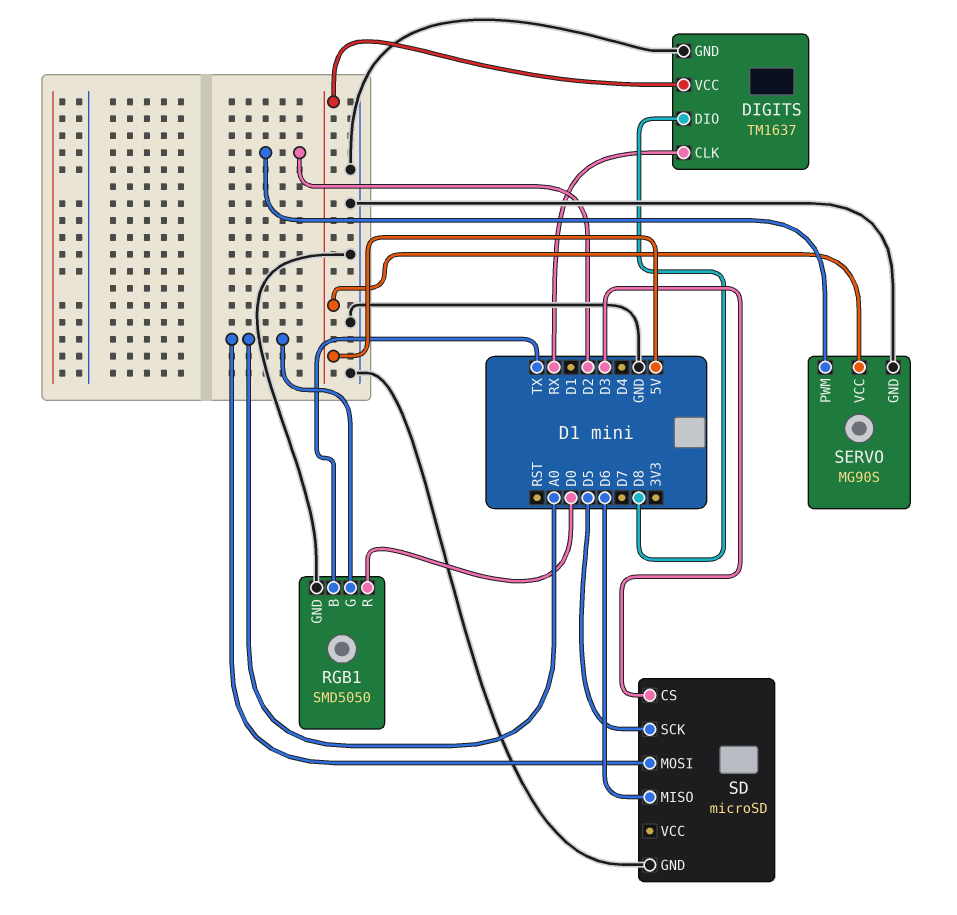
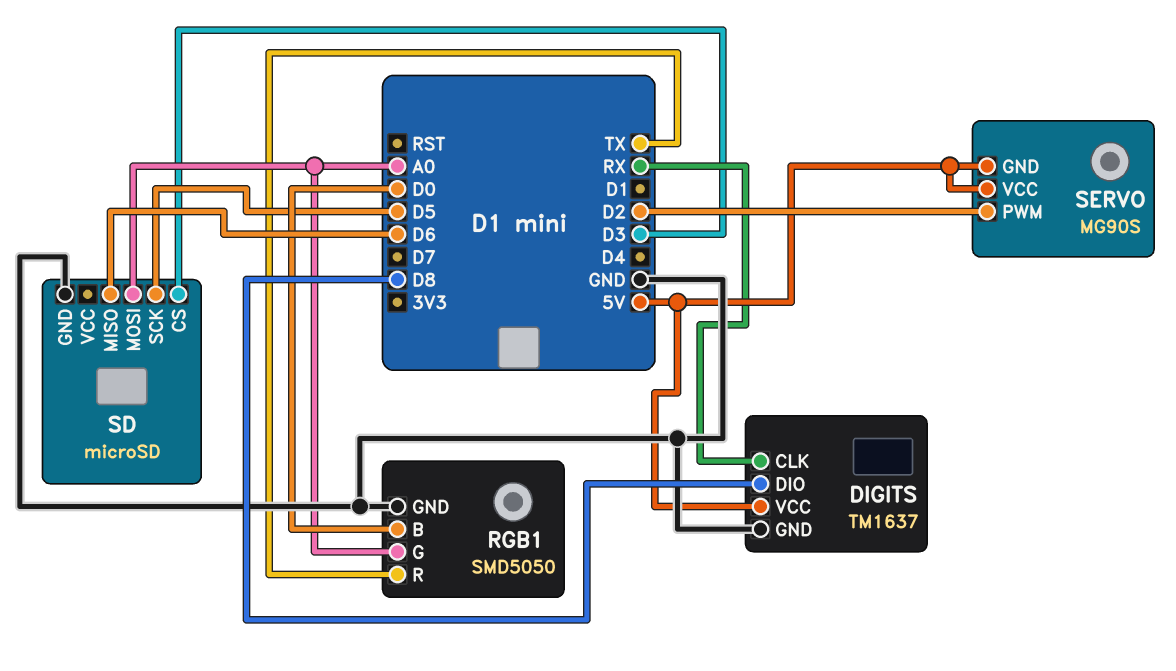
RGB1 pin B: TX -> D0
RGB1 pin R: D0 -> TX
SERVO pin GND: GND -> 5V

